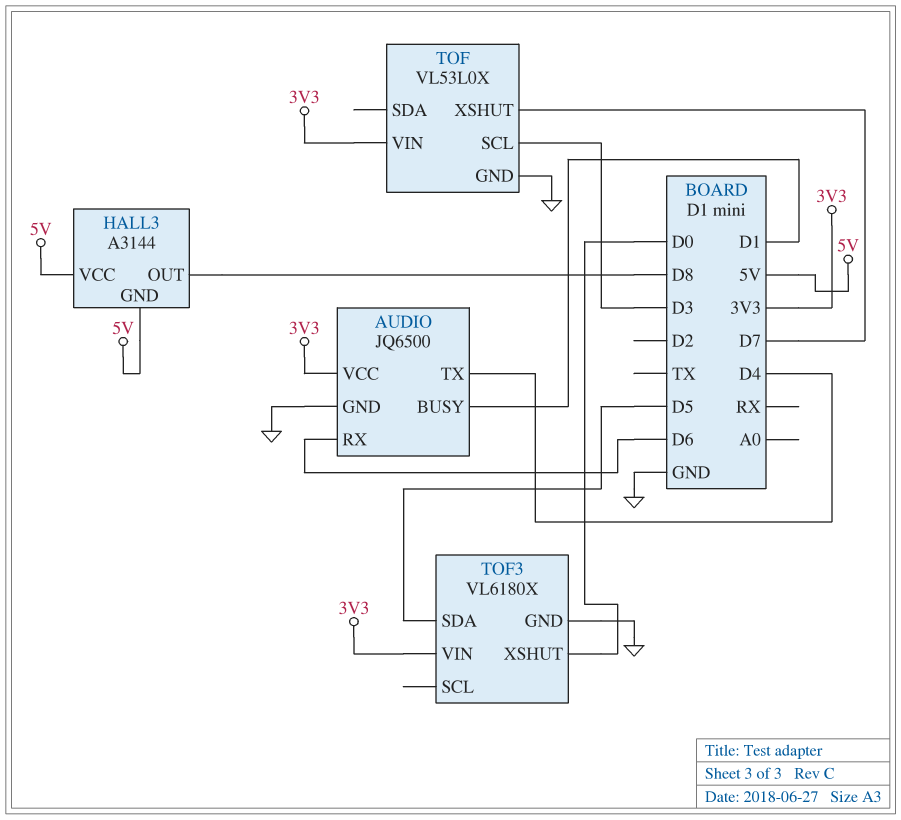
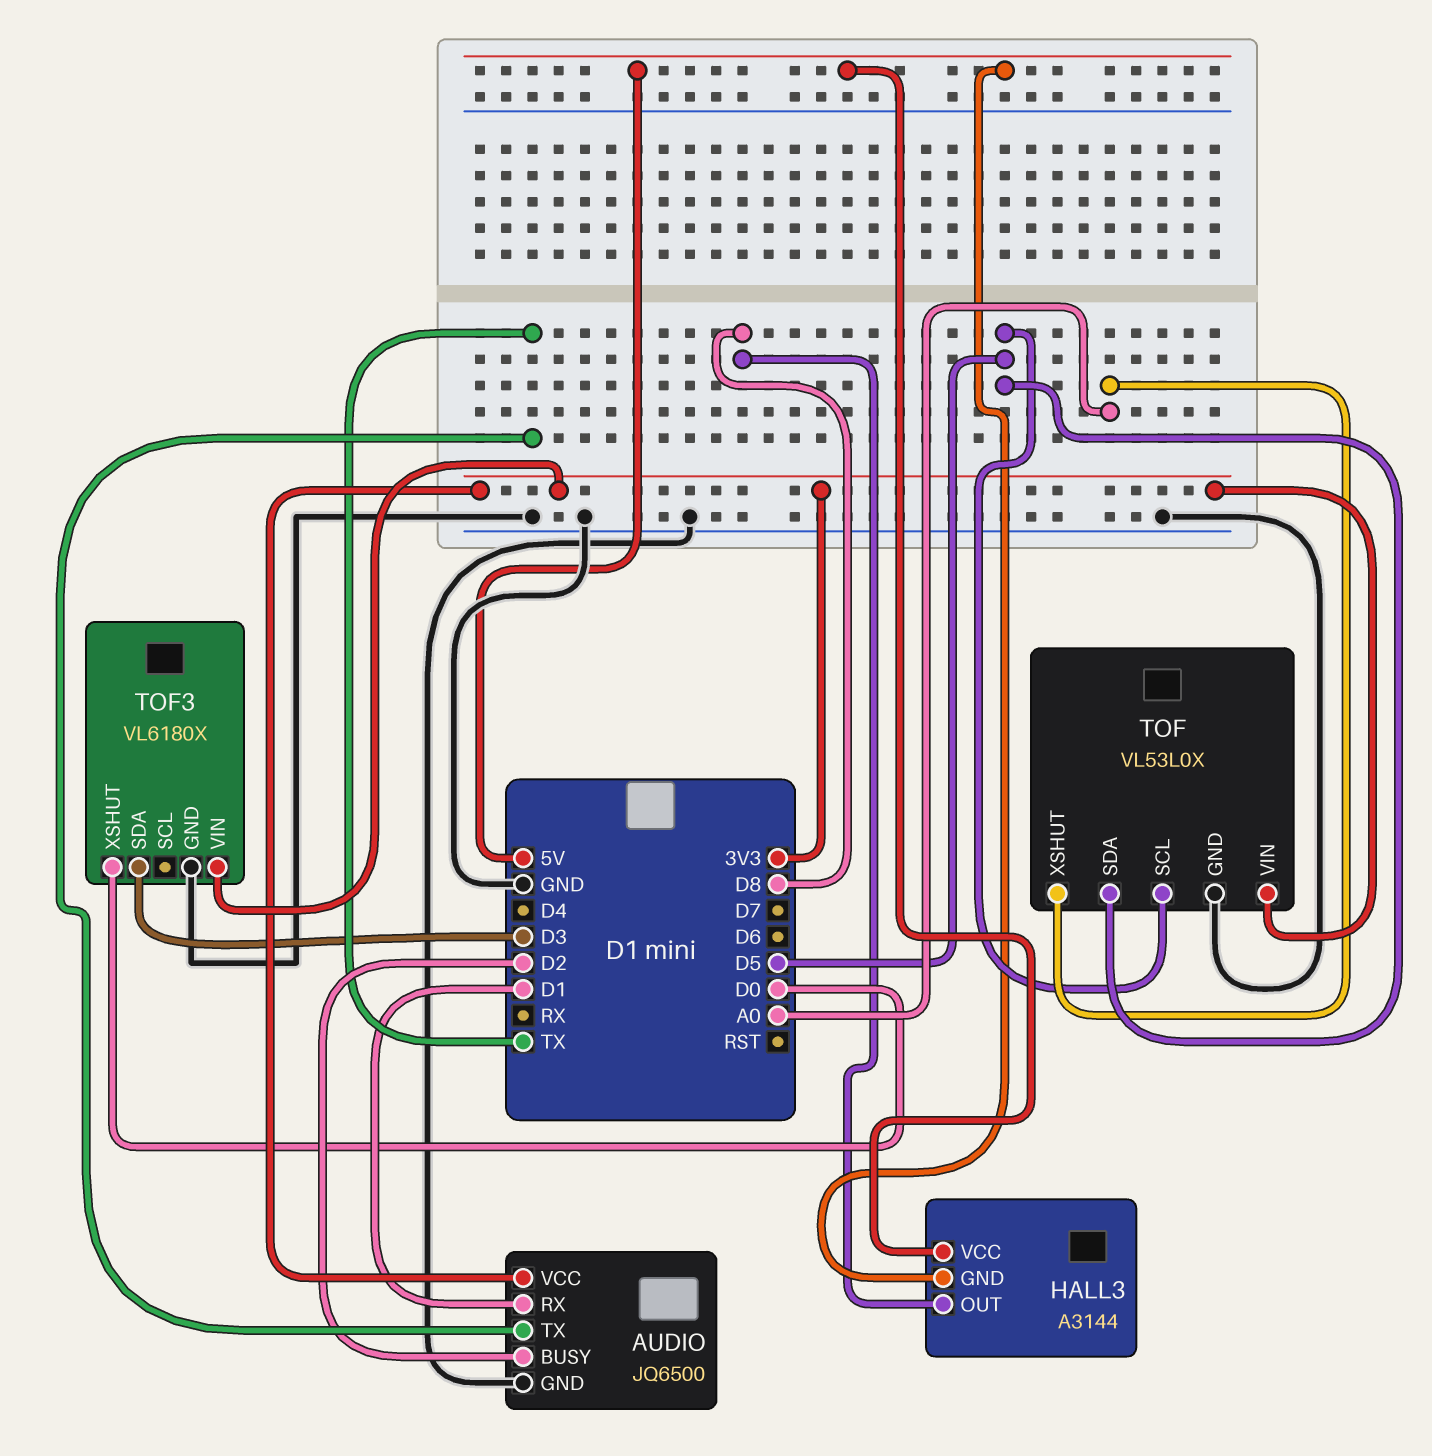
AUDIO pin BUSY: D1 -> D2
AUDIO pin RX: D6 -> D1
AUDIO pin TX: D4 -> TX
TOF pin SCL: D3 -> D5
TOF pin SDA: none -> D5
TOF pin XSHUT: D7 -> A0
TOF3 pin SDA: D5 -> D3

